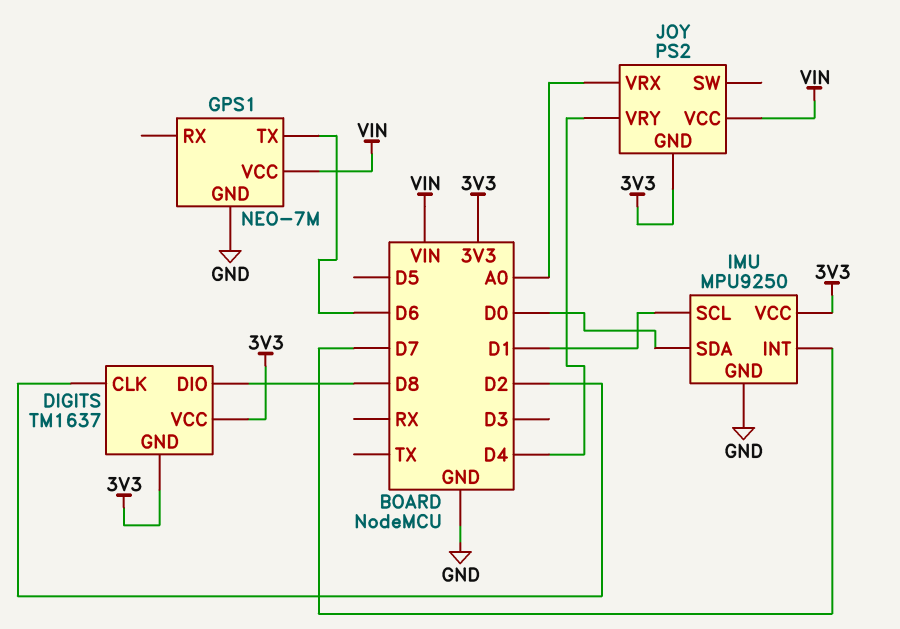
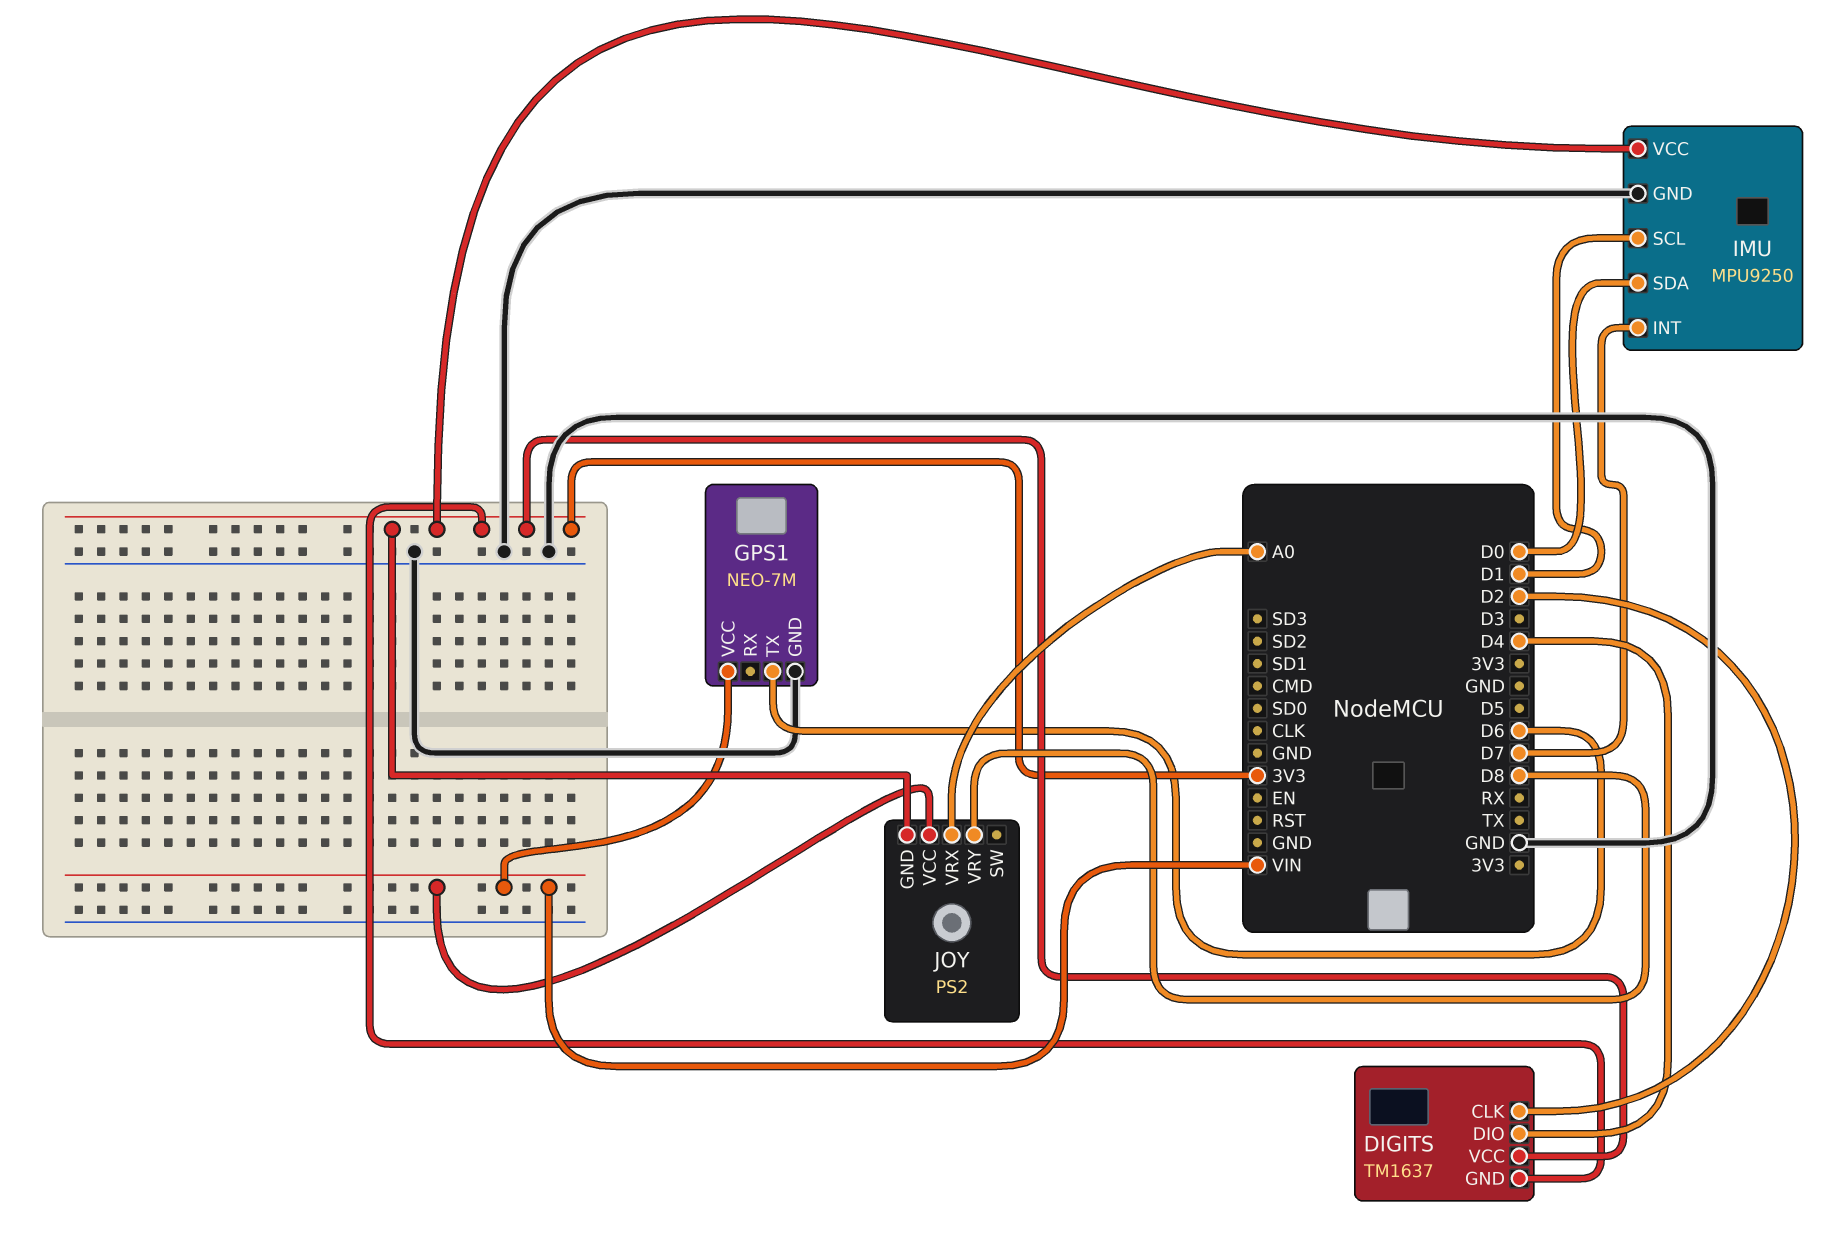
DIGITS pin DIO: D8 -> D4
JOY pin VRY: D4 -> D8

